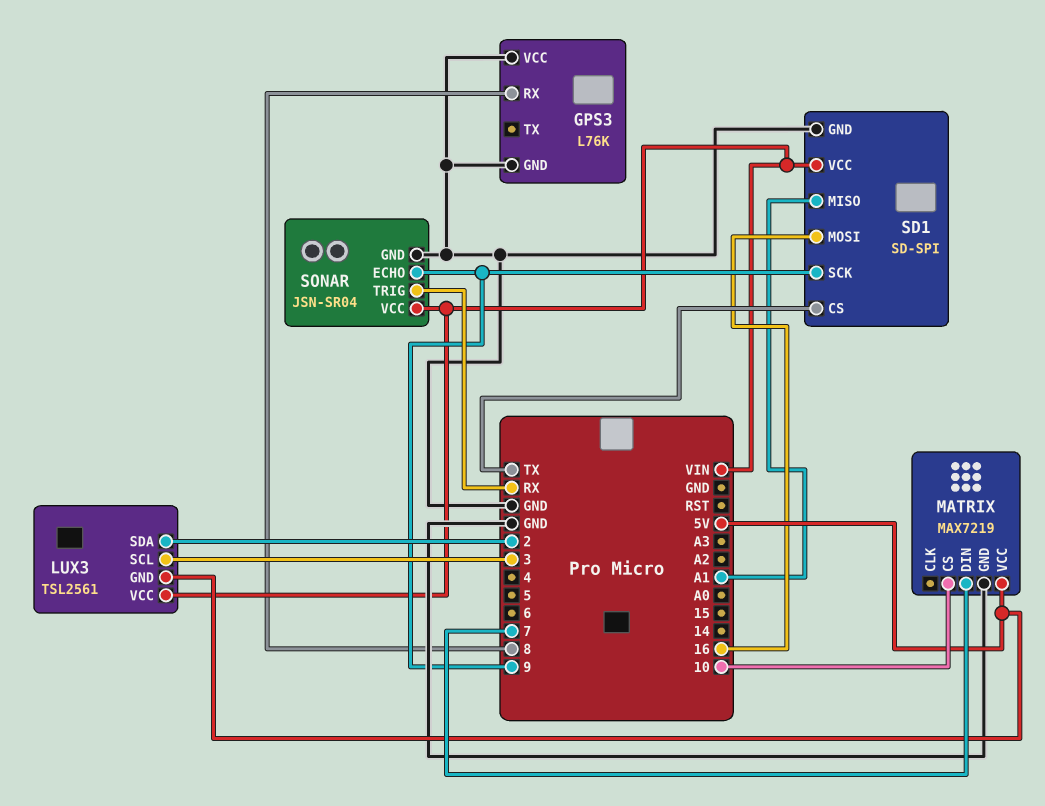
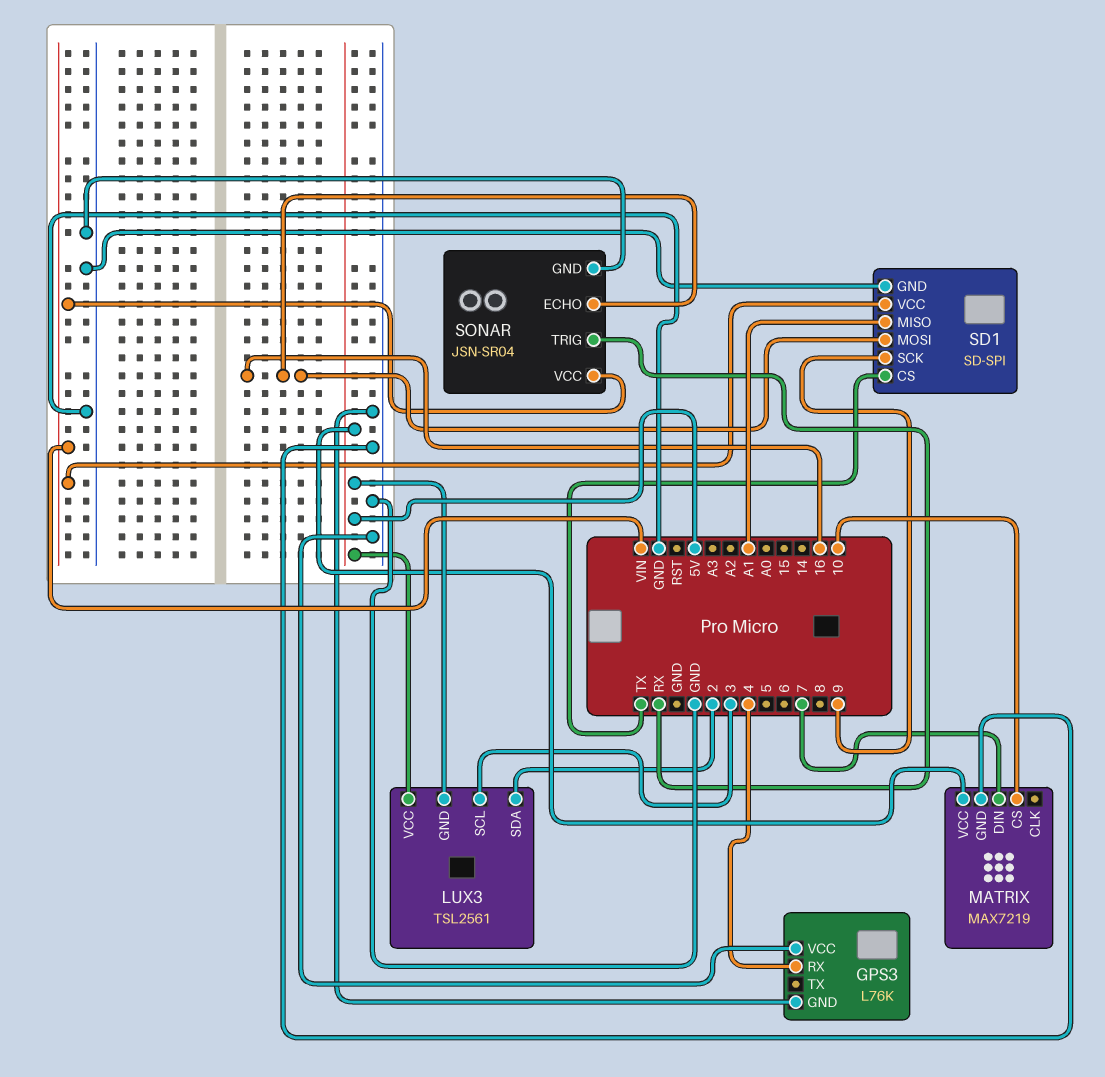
GPS3 pin RX: 8 -> 4
LUX3 pin VCC: VIN -> 5V
SONAR pin ECHO: 9 -> 16

